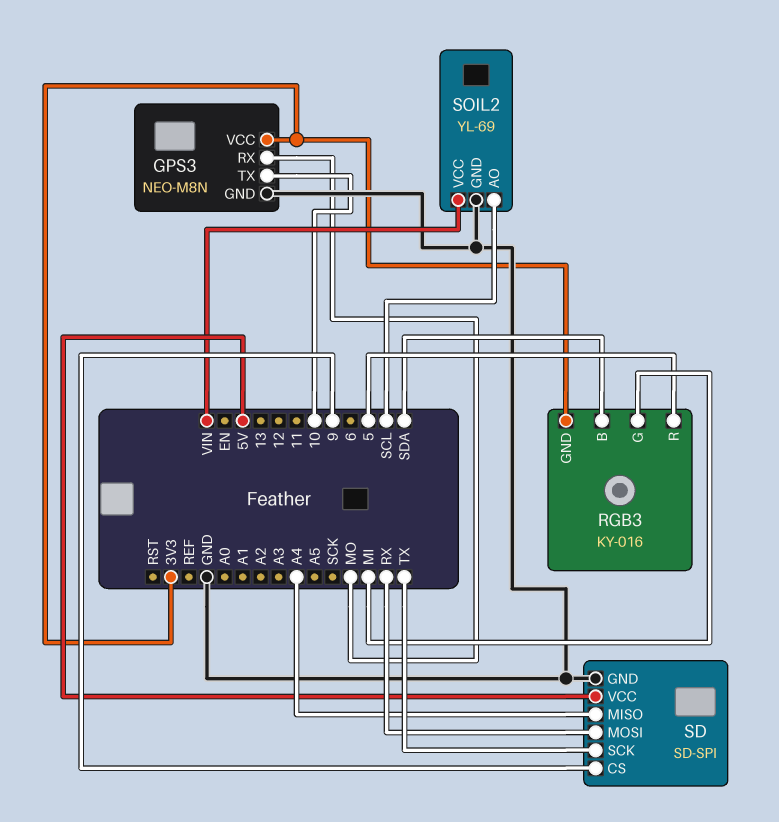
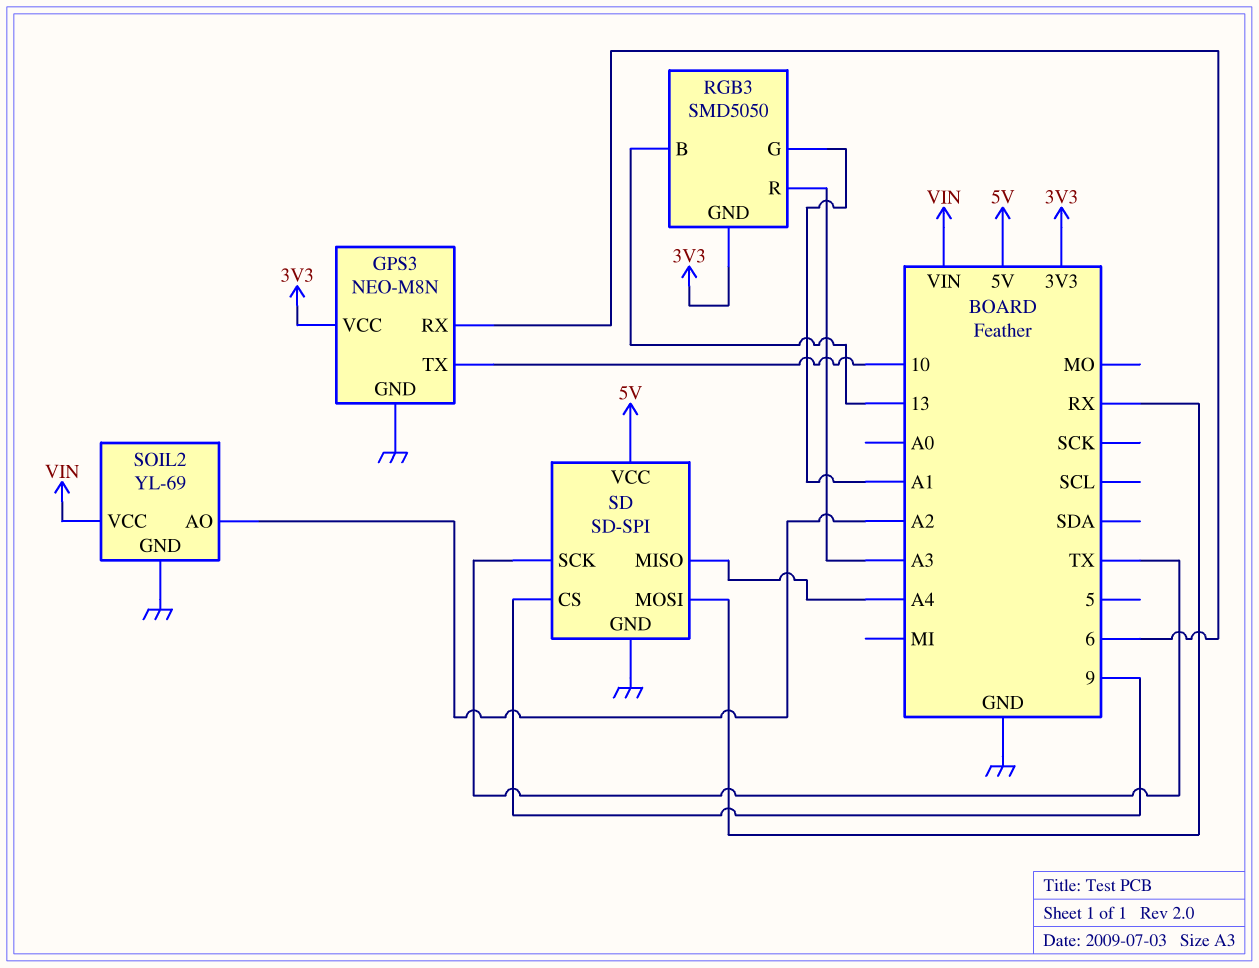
GPS3 pin RX: MO -> 6
RGB3: KY-016 -> SMD5050
RGB3 pin B: SDA -> 13
RGB3 pin G: MI -> A1
RGB3 pin R: 5 -> A3
SOIL2 pin AO: SCL -> A2

